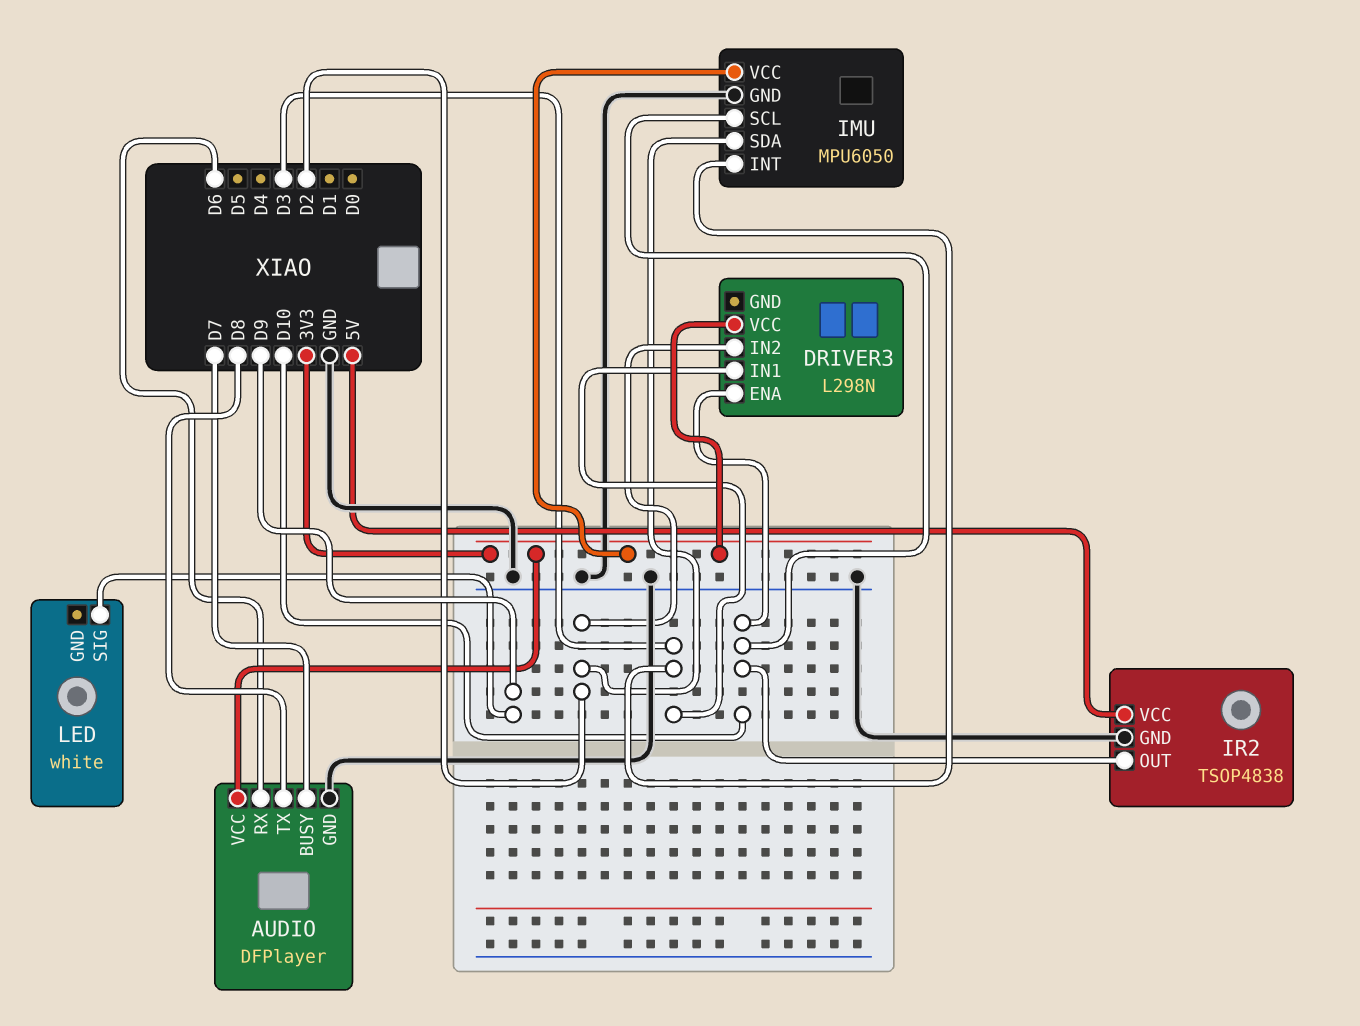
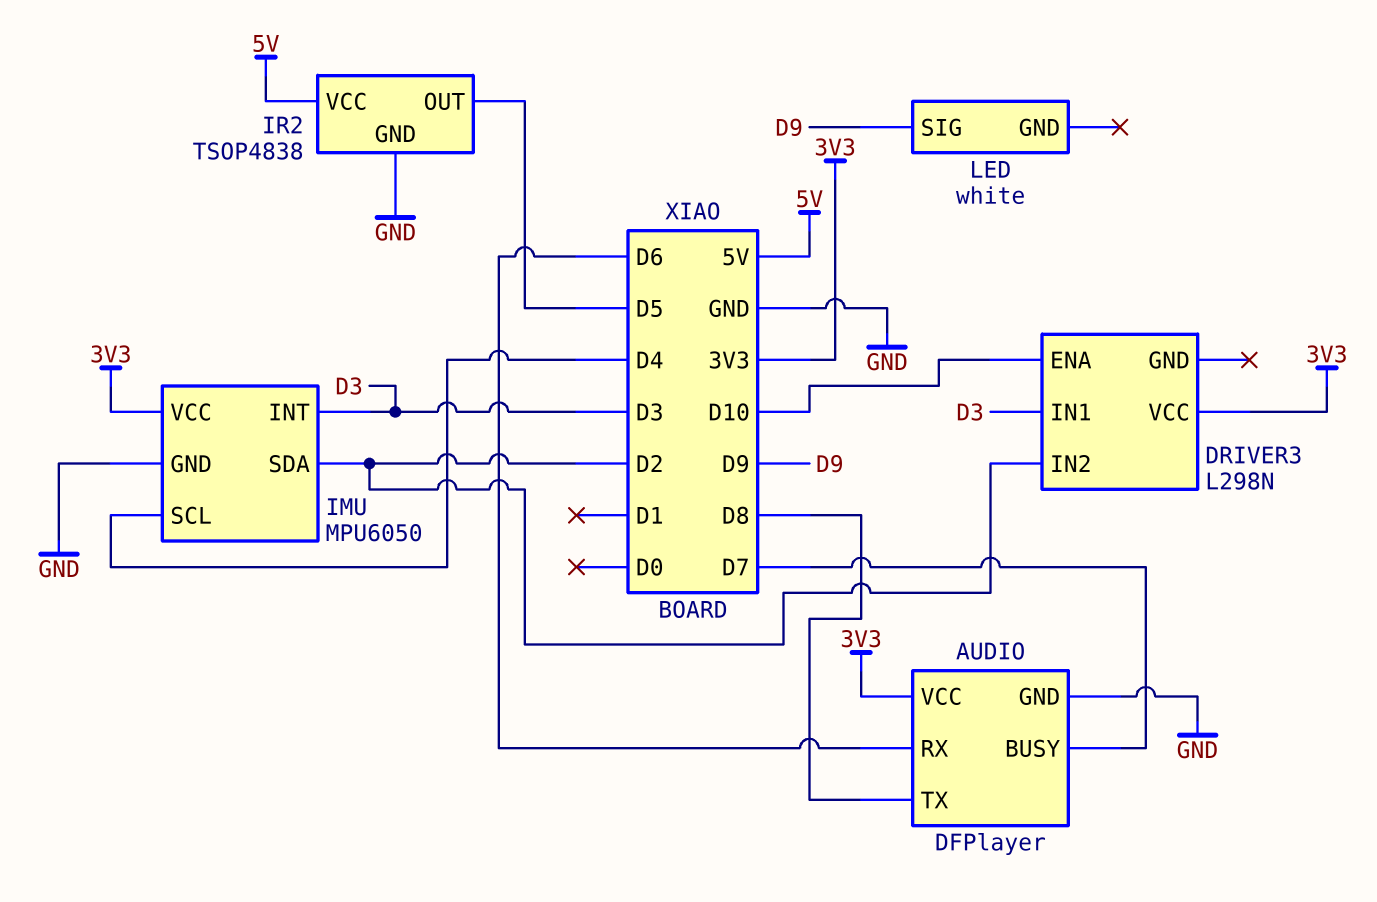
IMU pin SCL: D10 -> D4
IR2 pin OUT: D10 -> D5

